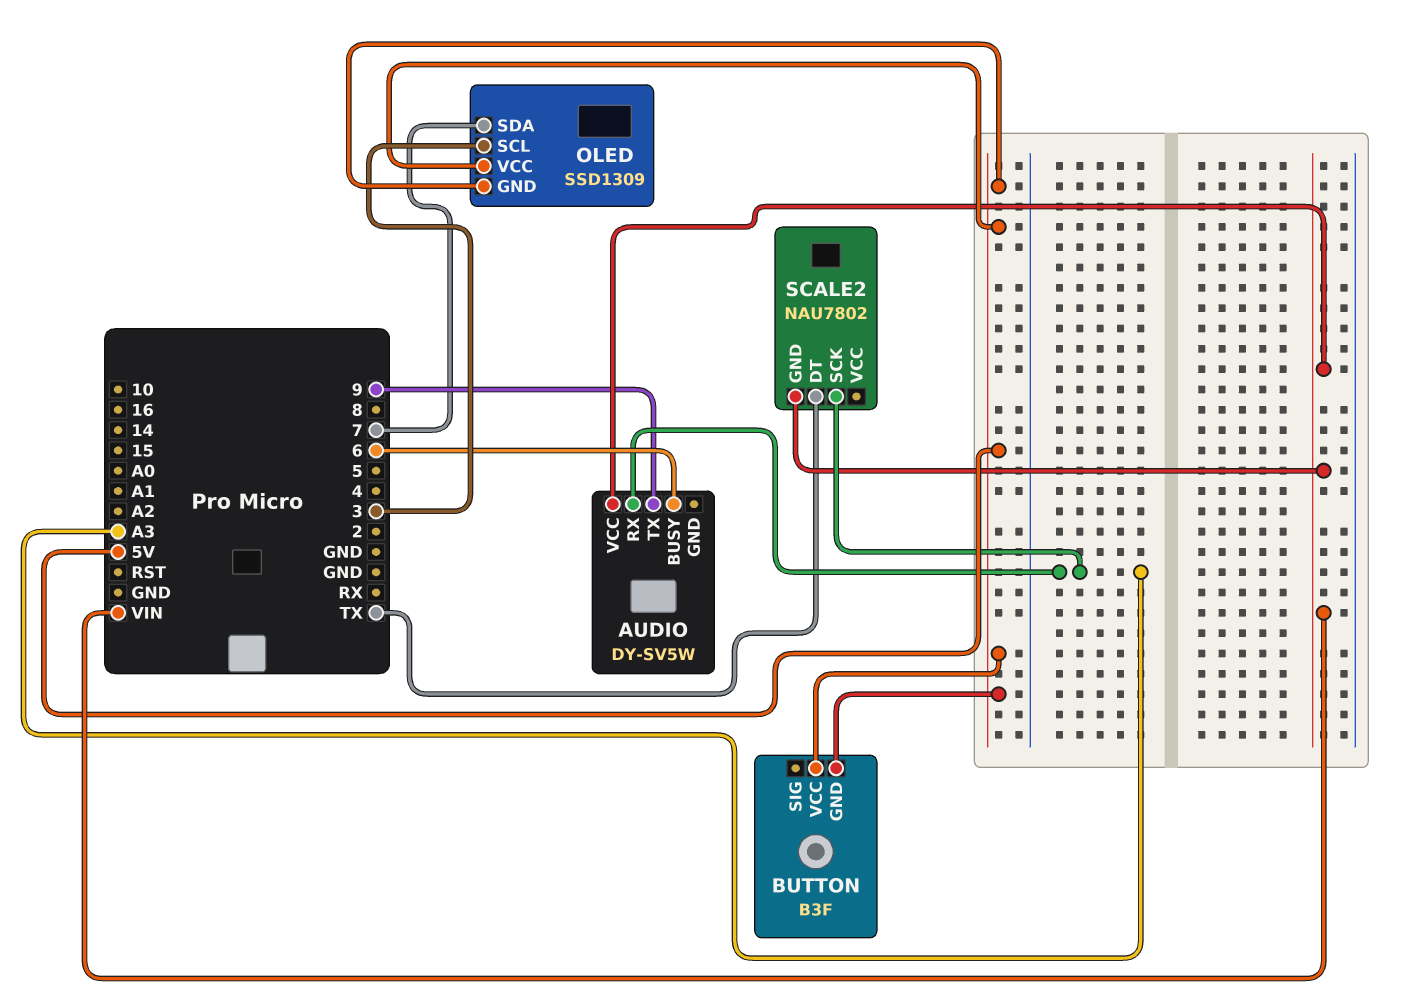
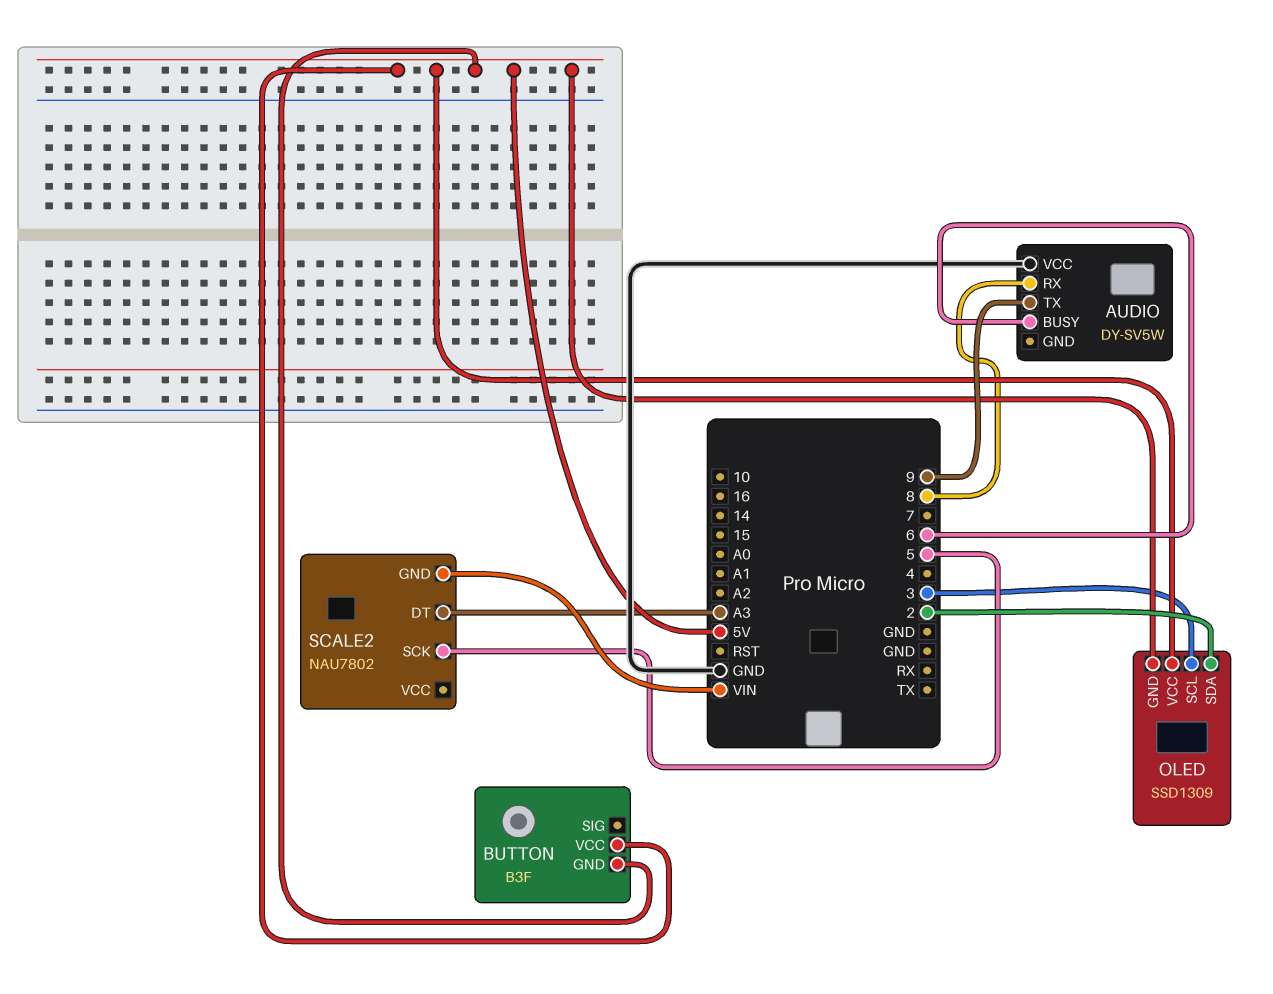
AUDIO pin RX: A3 -> 8
AUDIO pin VCC: VIN -> GND
OLED pin SDA: 7 -> 2
SCALE2 pin DT: TX -> A3
SCALE2 pin SCK: A3 -> 5

